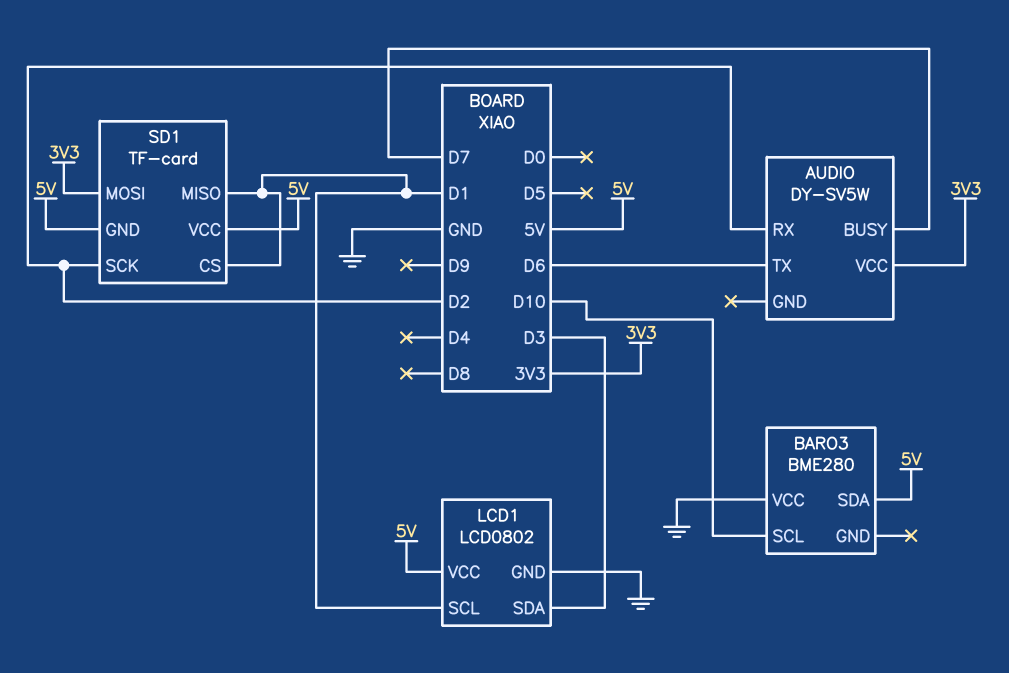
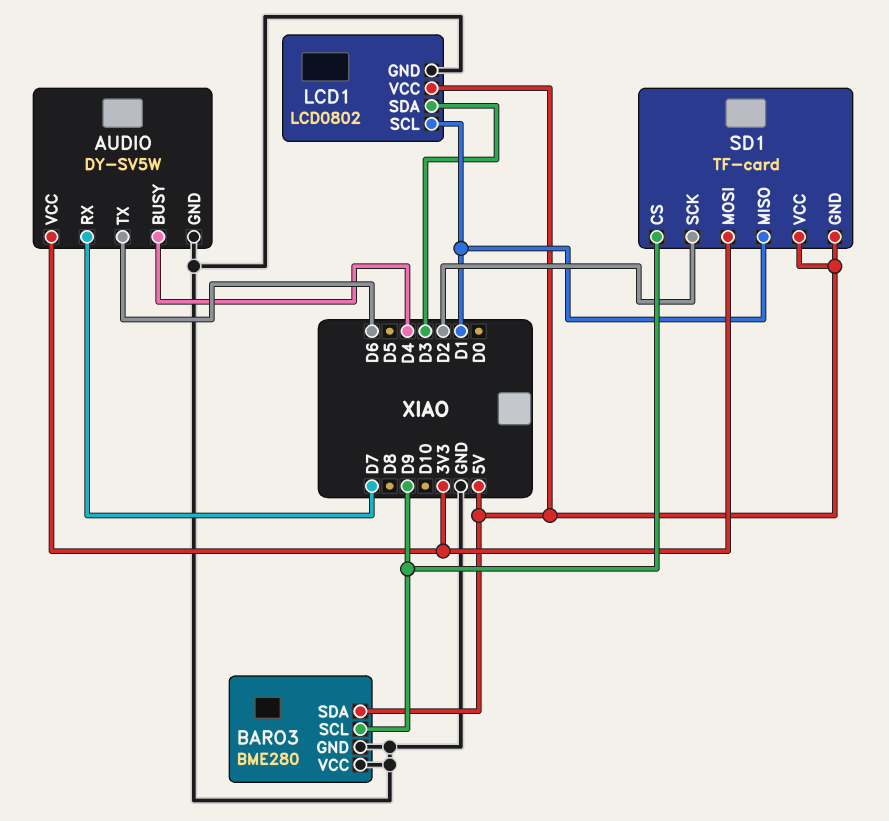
AUDIO pin BUSY: D7 -> D4
AUDIO pin GND: none -> GND
AUDIO pin RX: D2 -> D7
BARO3 pin GND: none -> GND
BARO3 pin SCL: D10 -> D9
SD1 pin CS: D1 -> D9

